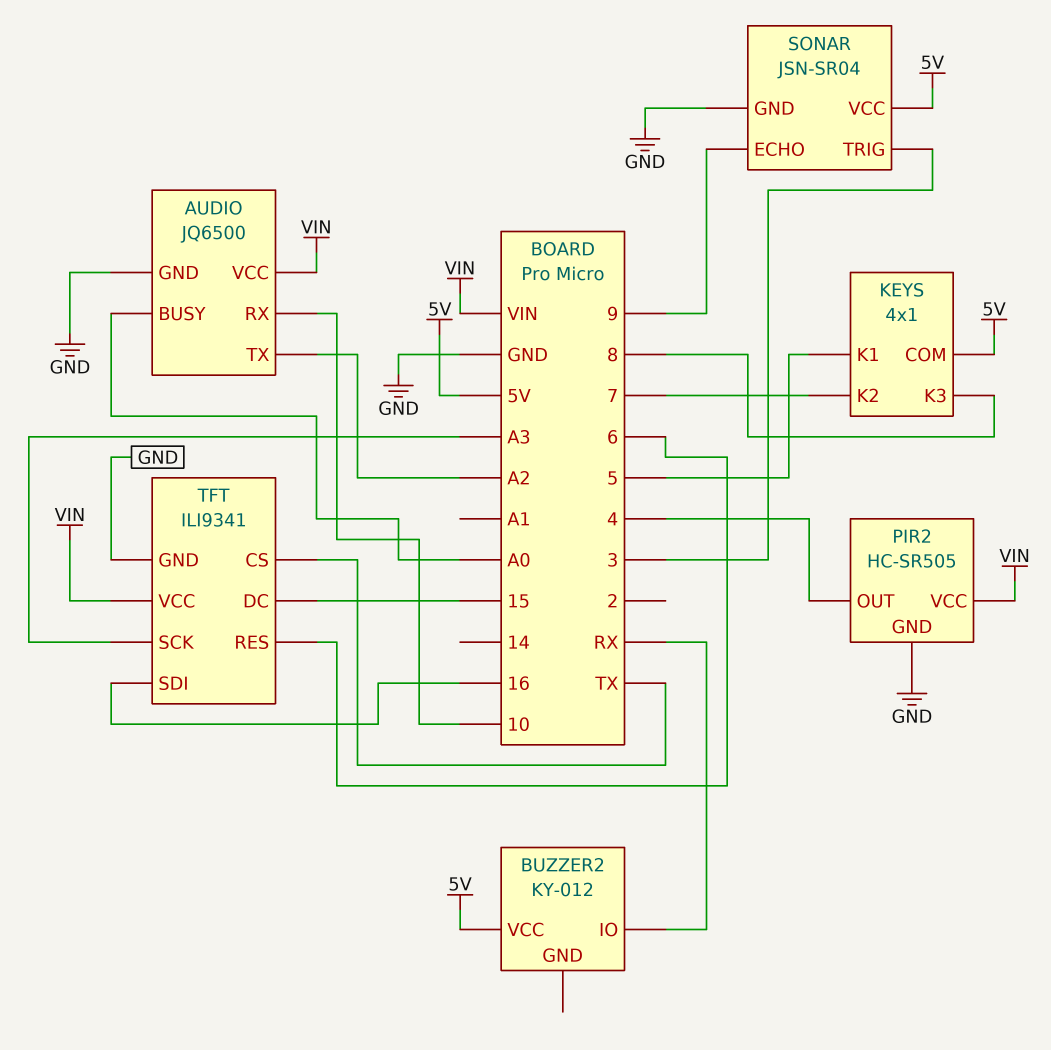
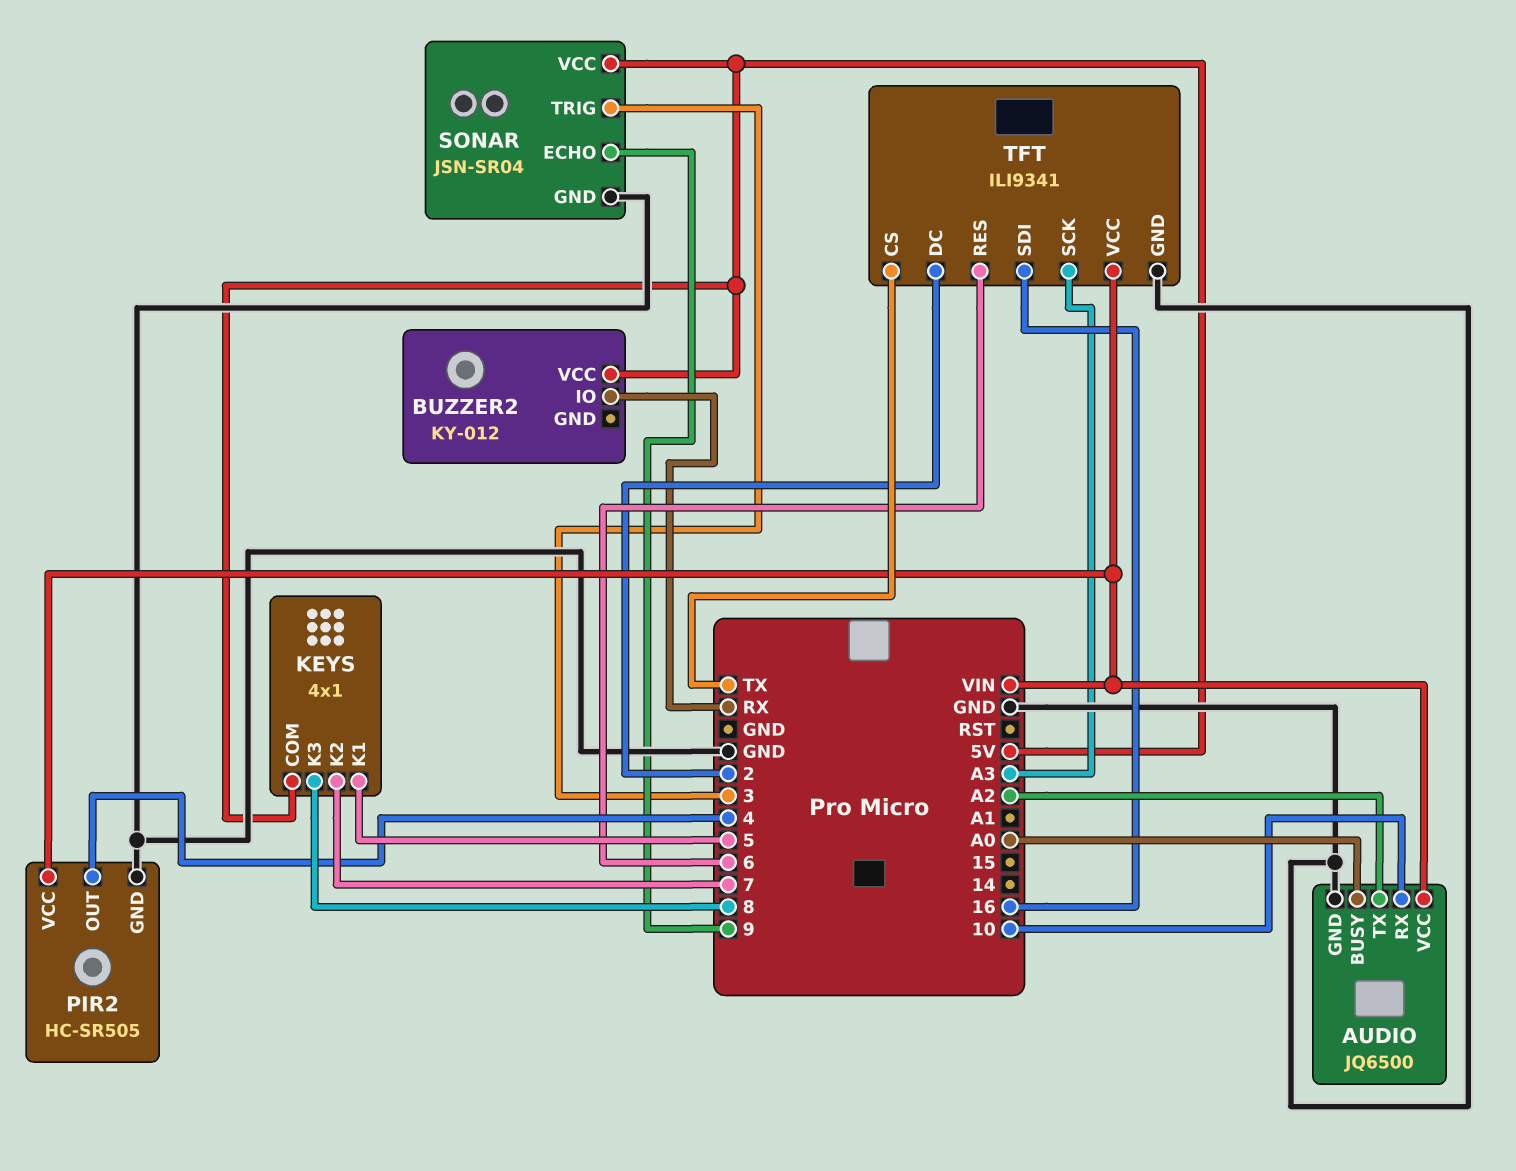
TFT pin DC: 15 -> 2

